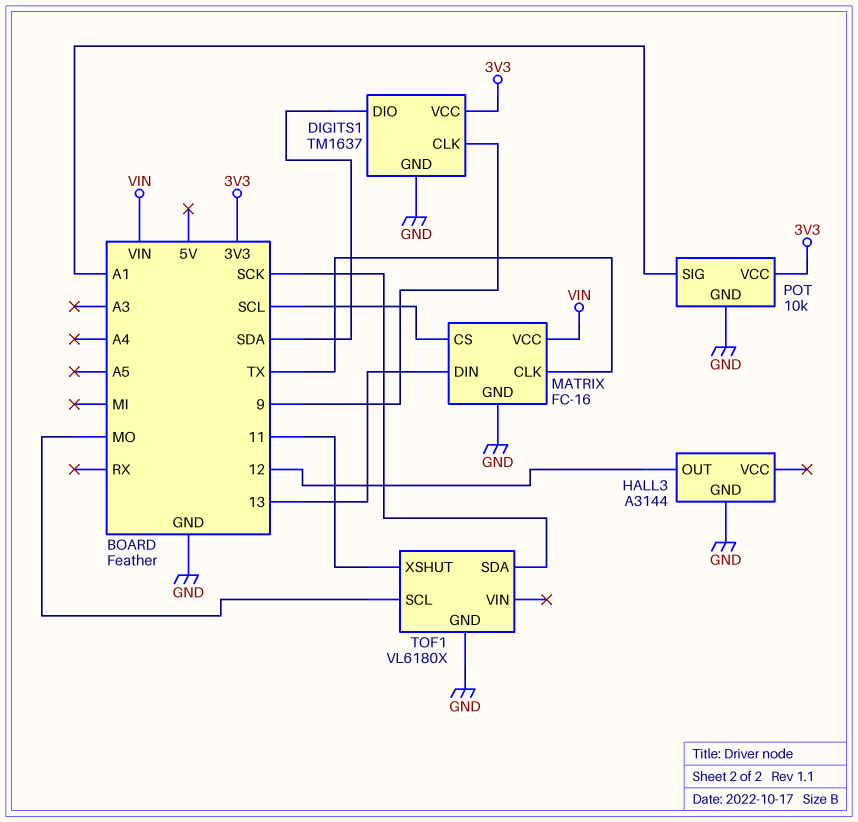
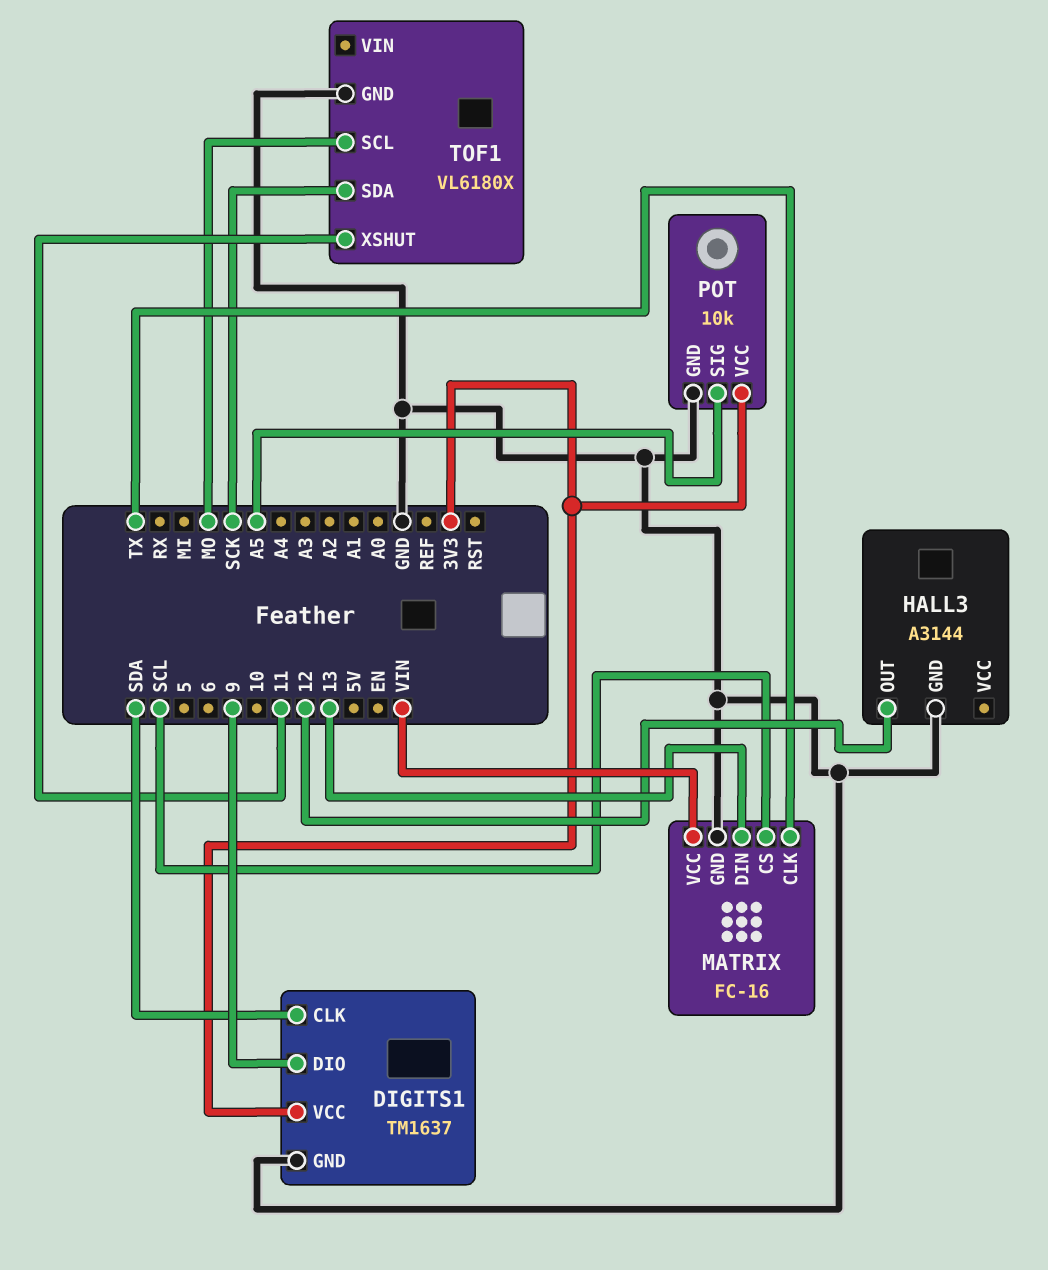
DIGITS1 pin CLK: 9 -> SDA
DIGITS1 pin DIO: SDA -> 9
POT pin SIG: A1 -> A5

